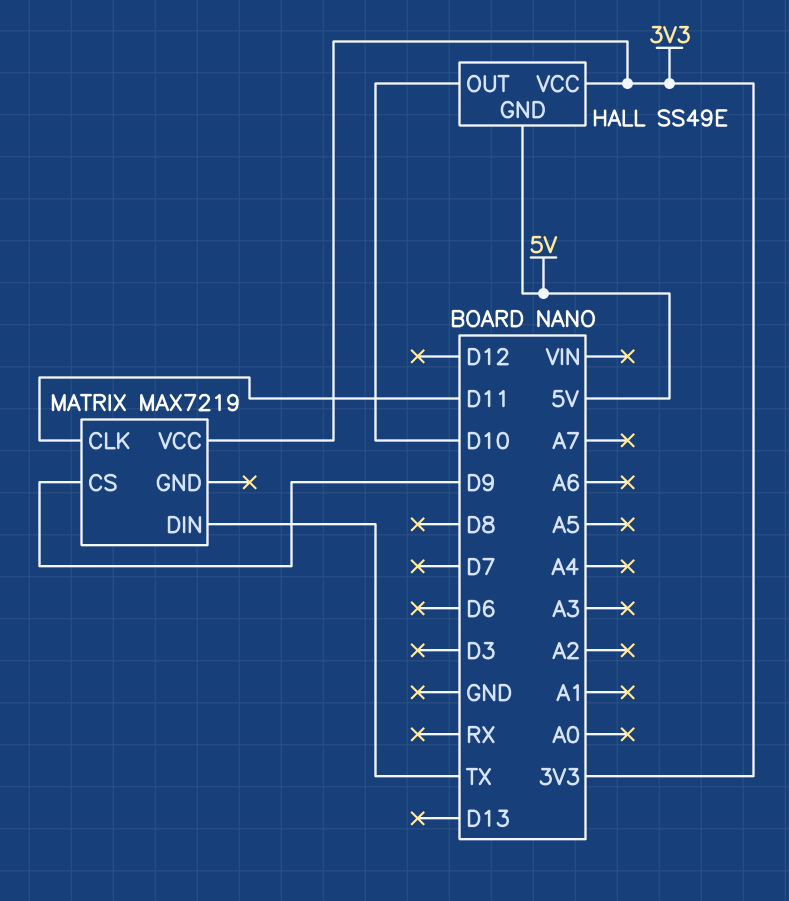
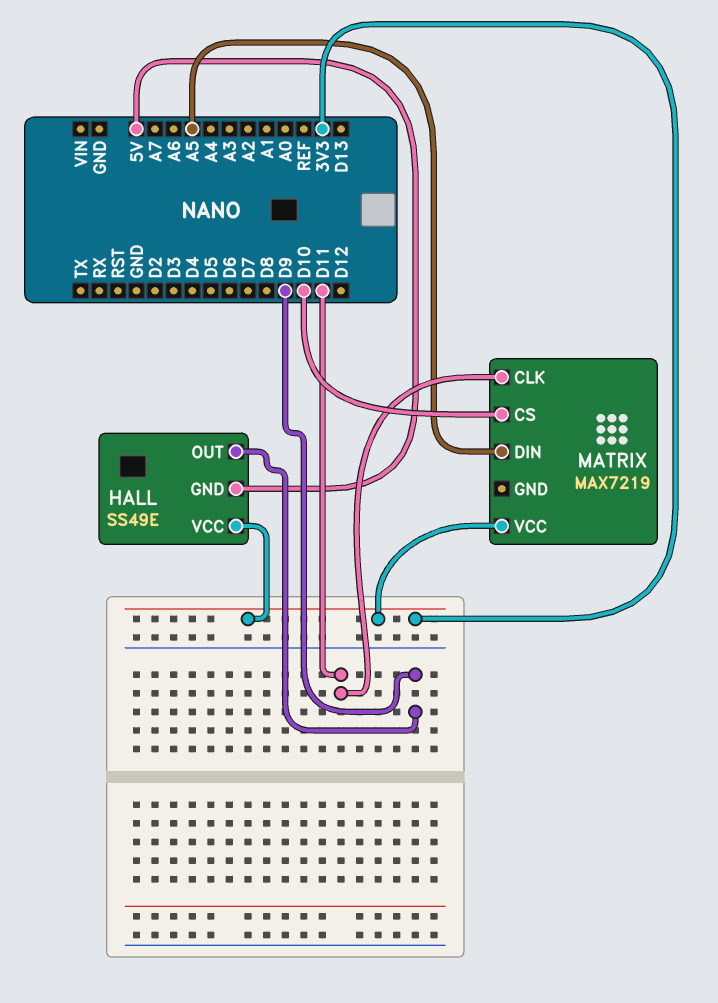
HALL pin OUT: D10 -> D9
MATRIX pin CS: D9 -> D10
MATRIX pin DIN: TX -> A5

